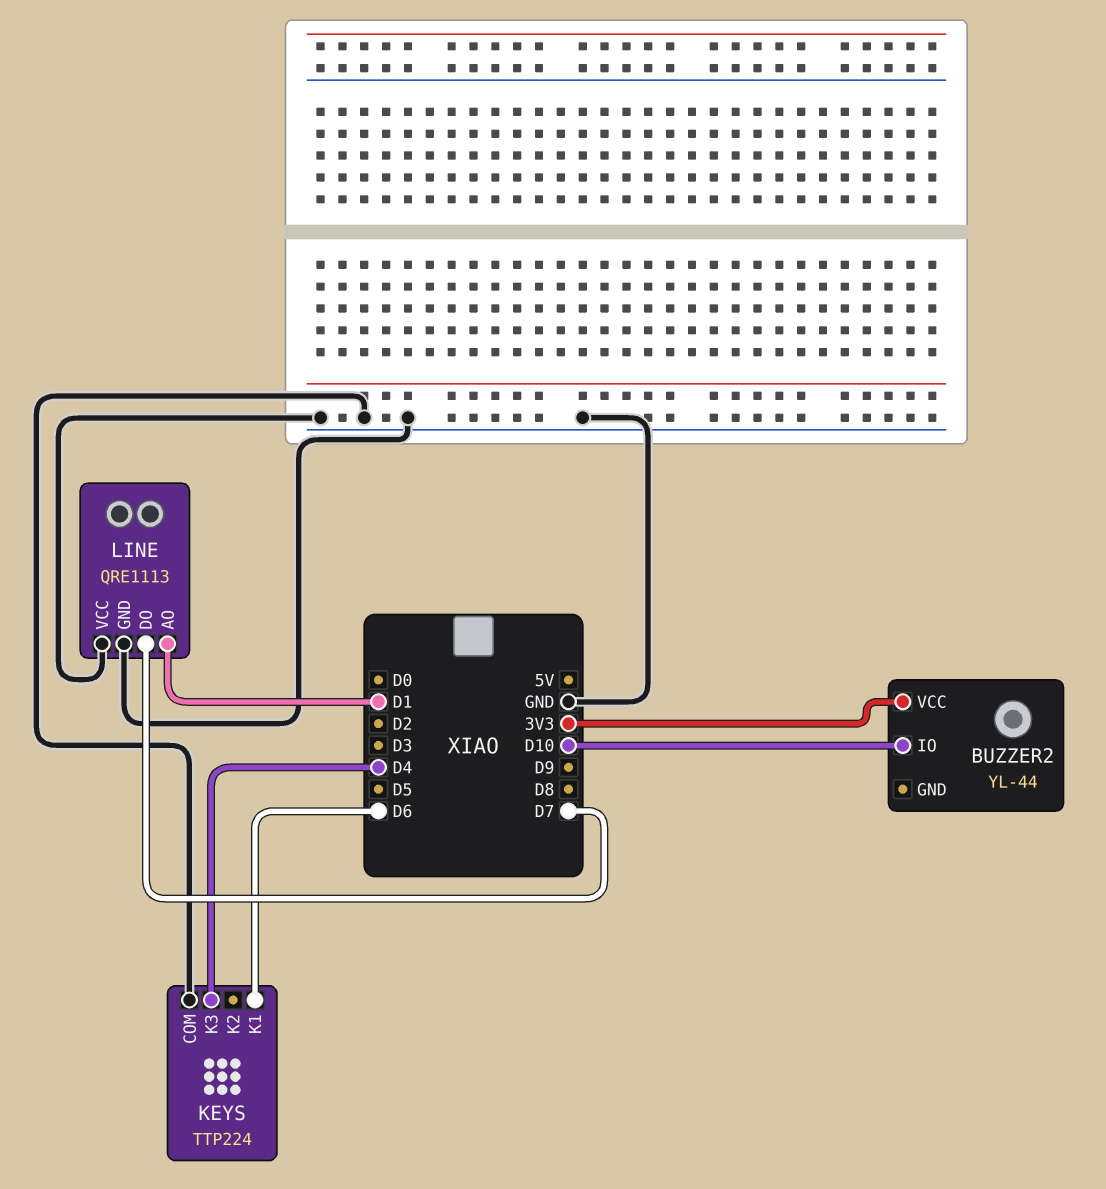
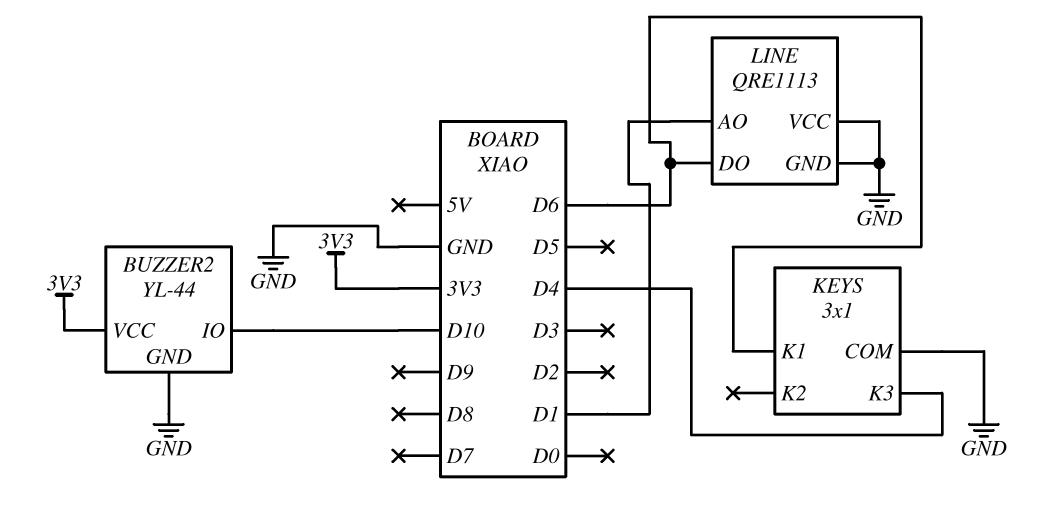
BUZZER2 pin GND: none -> GND
KEYS: TTP224 -> 3x1
LINE pin DO: D7 -> D6

